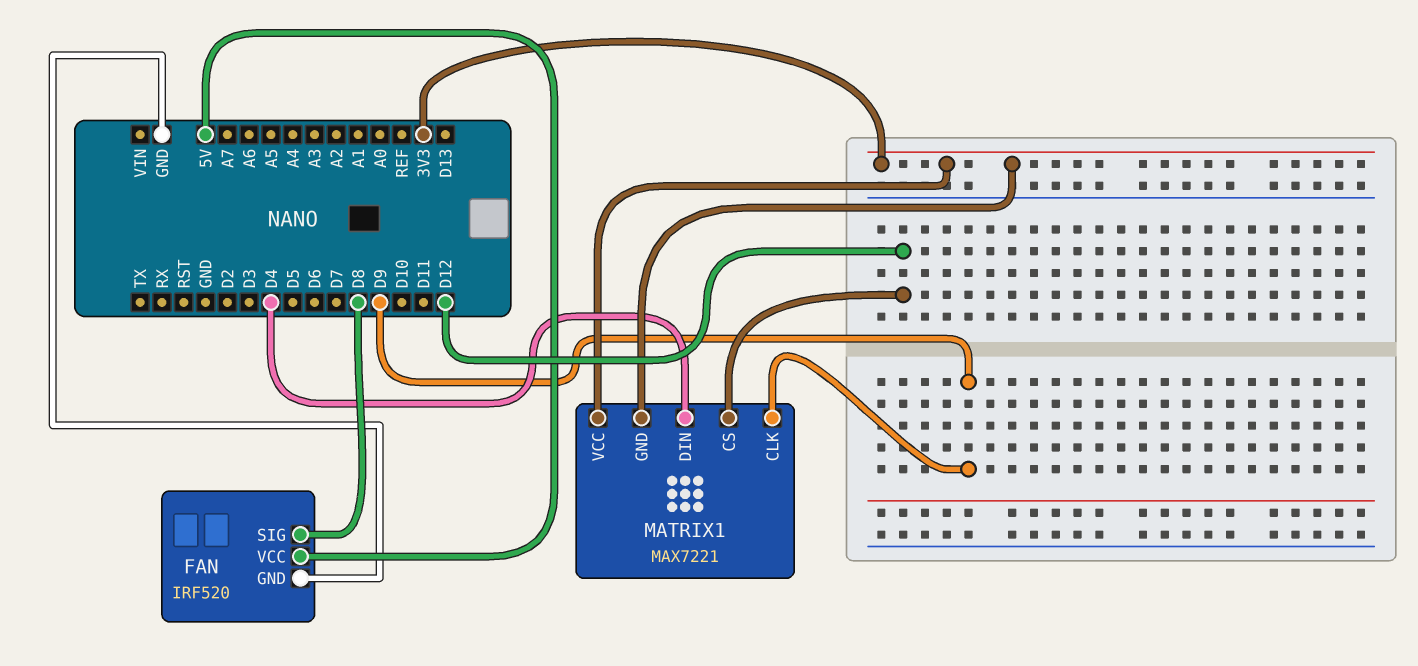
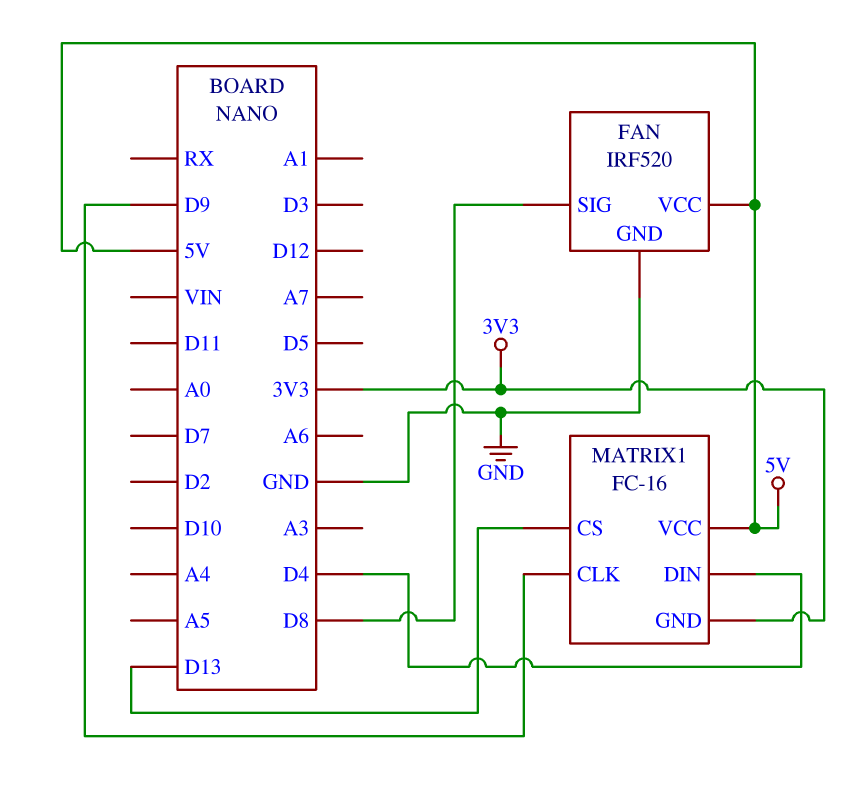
MATRIX1: MAX7221 -> FC-16
MATRIX1 pin CS: D12 -> D13
MATRIX1 pin VCC: 3V3 -> 5V

